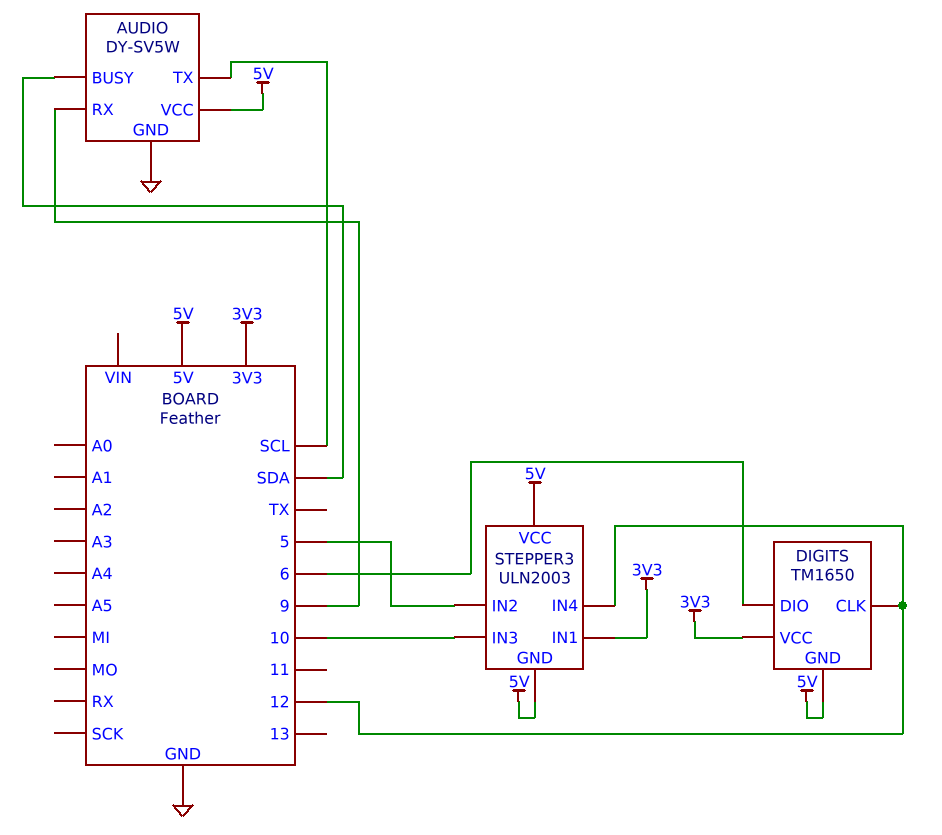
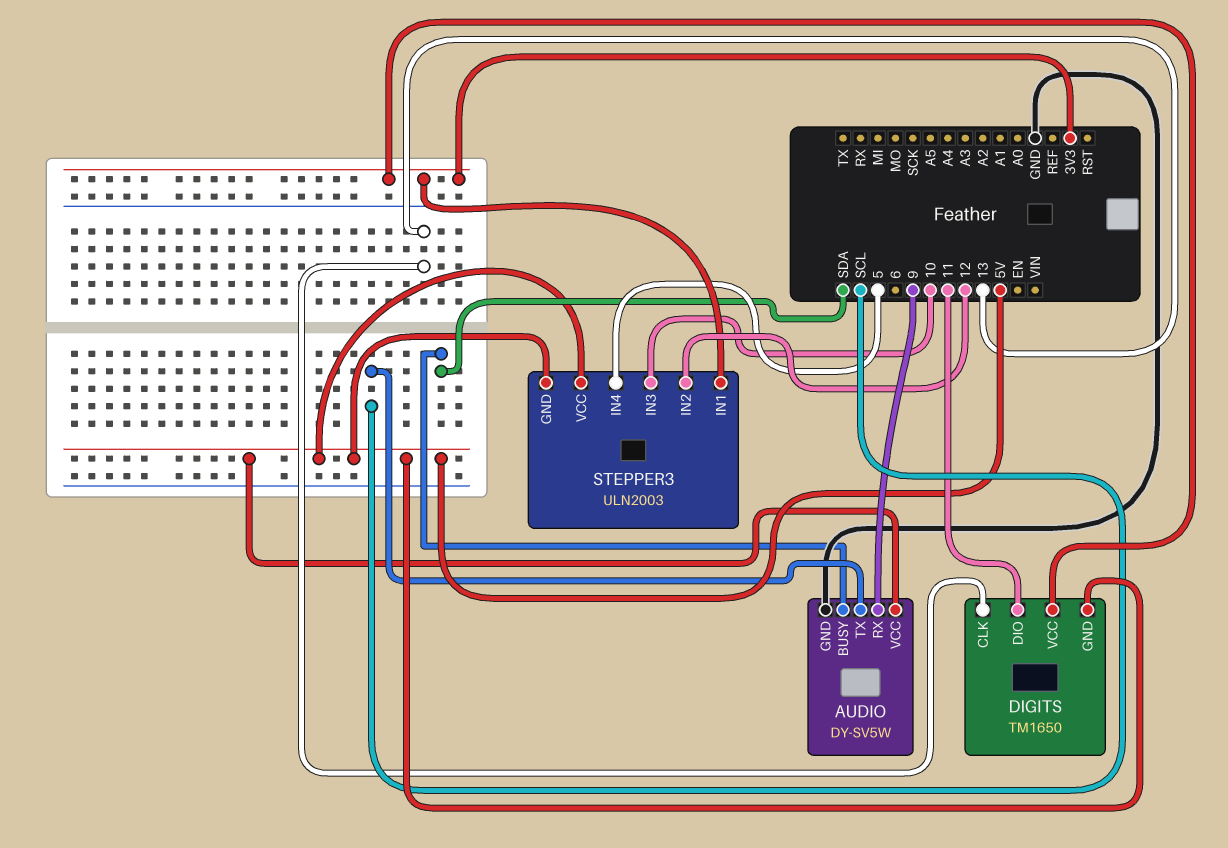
DIGITS pin CLK: 12 -> 13
DIGITS pin DIO: 6 -> 11
STEPPER3 pin IN2: 5 -> 12
STEPPER3 pin IN4: 12 -> 5

